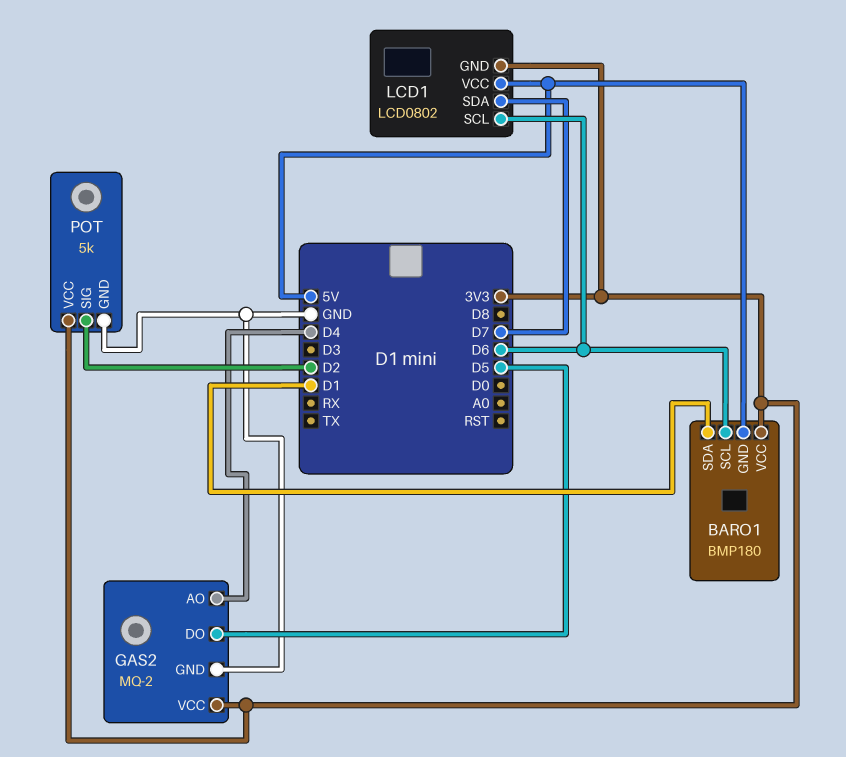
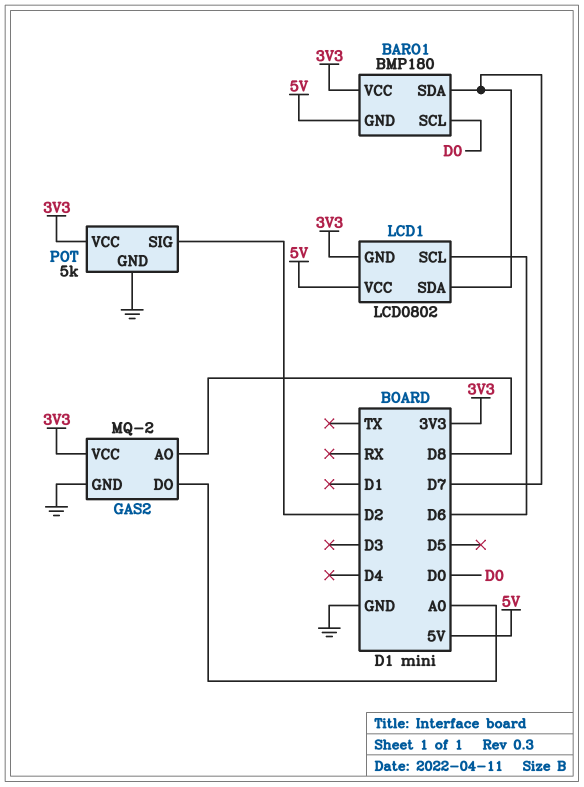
BARO1 pin SCL: D6 -> D0
BARO1 pin SDA: D1 -> D7
GAS2 pin AO: D4 -> D8
GAS2 pin DO: D5 -> A0

